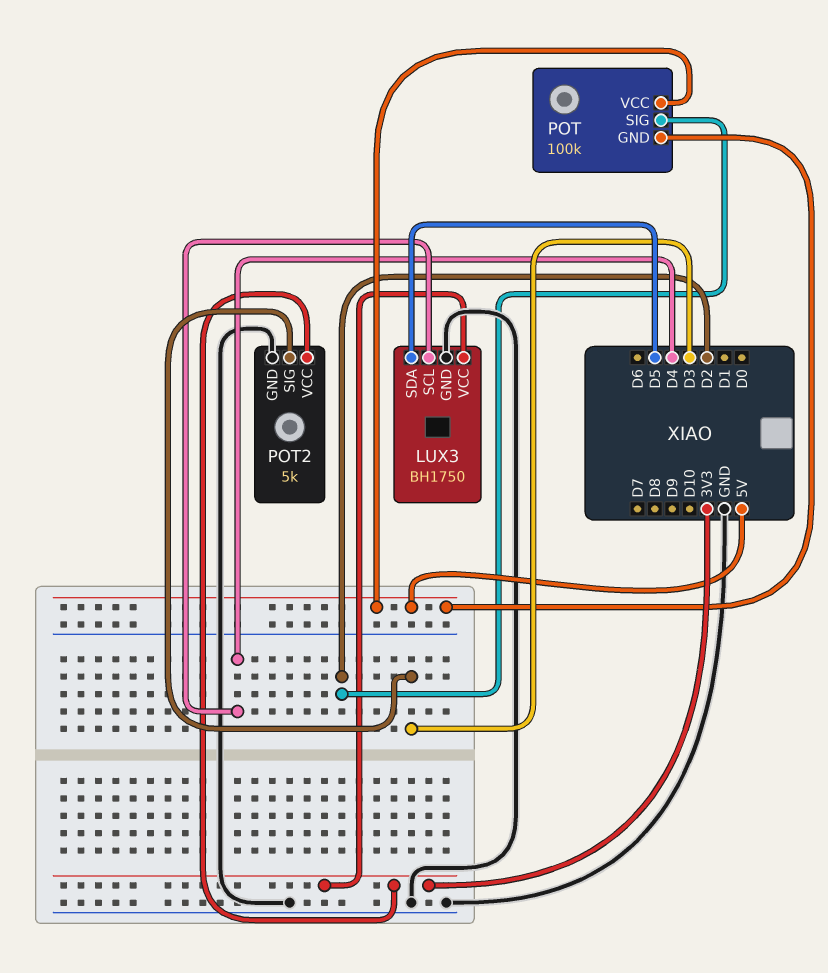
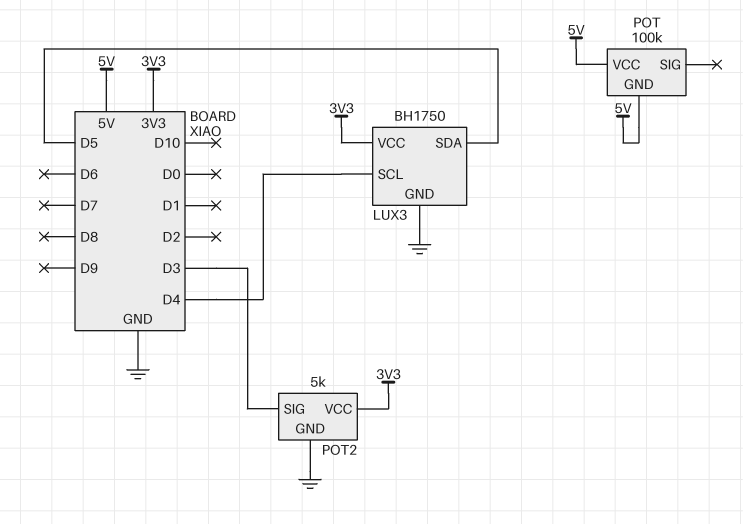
POT pin SIG: D2 -> none

